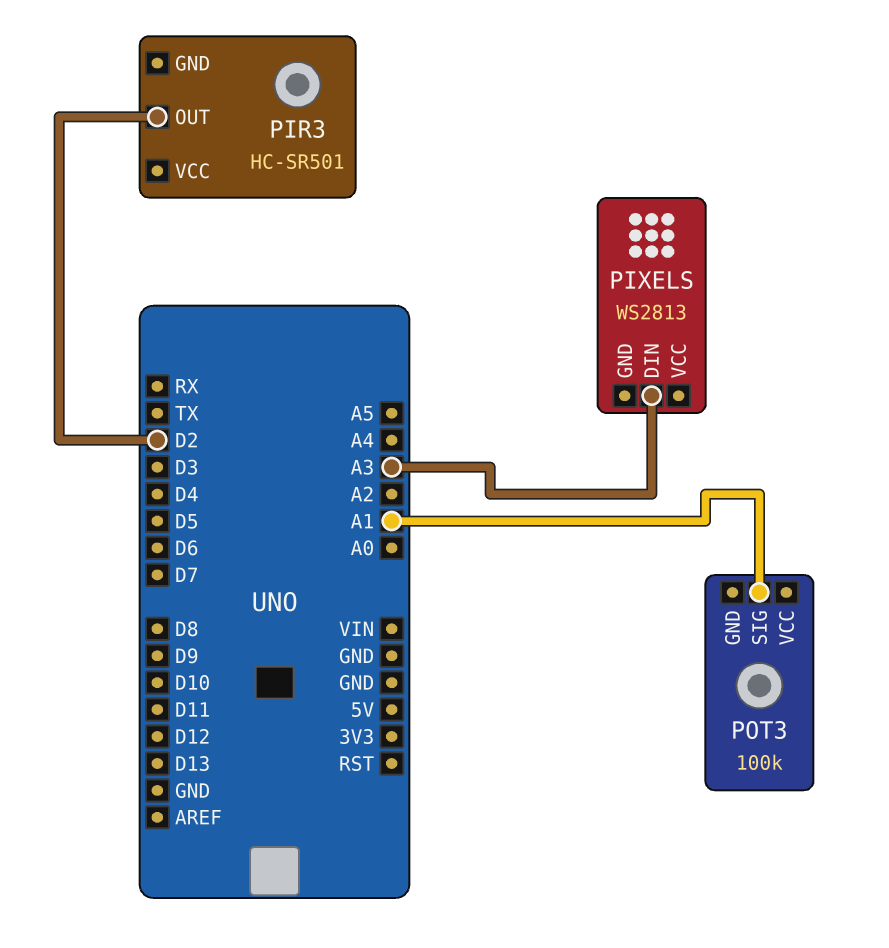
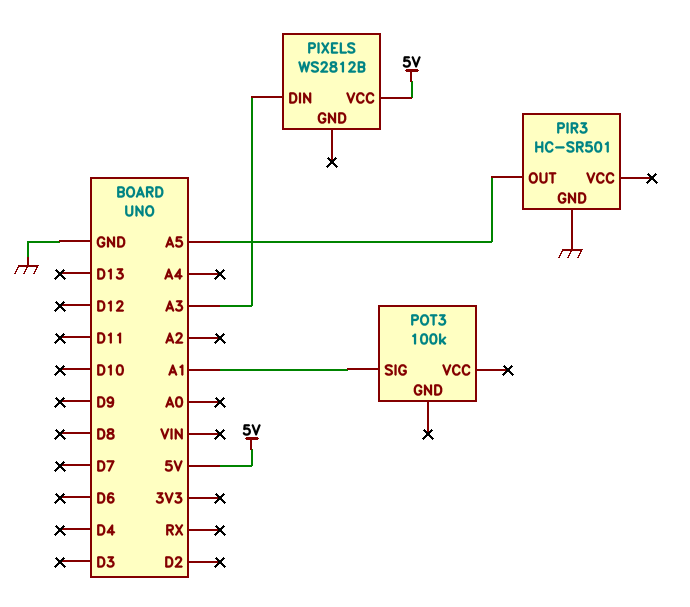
PIR3 pin GND: none -> GND
PIR3 pin OUT: D2 -> A5
PIXELS: WS2813 -> WS2812B
PIXELS pin VCC: none -> 5V

